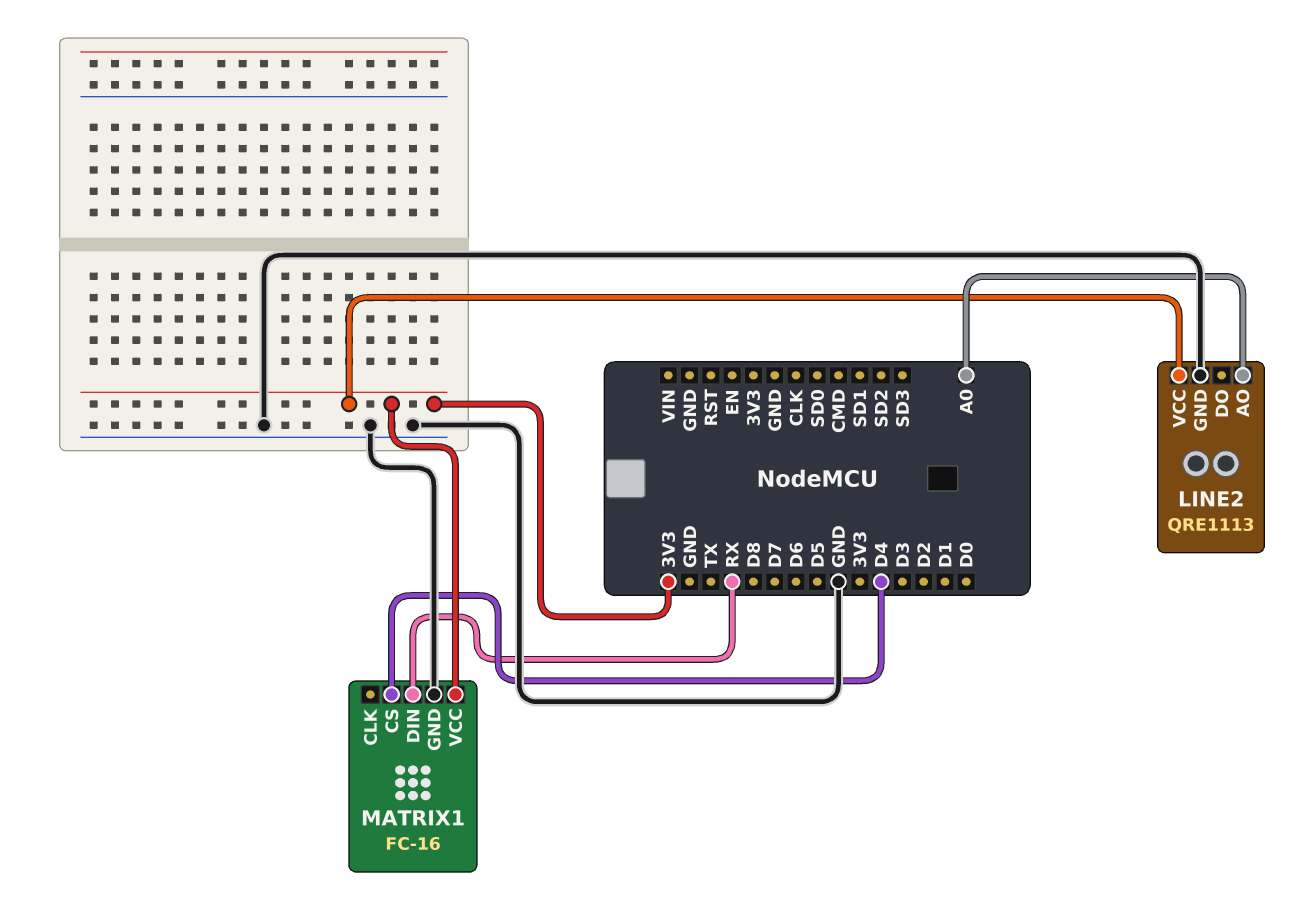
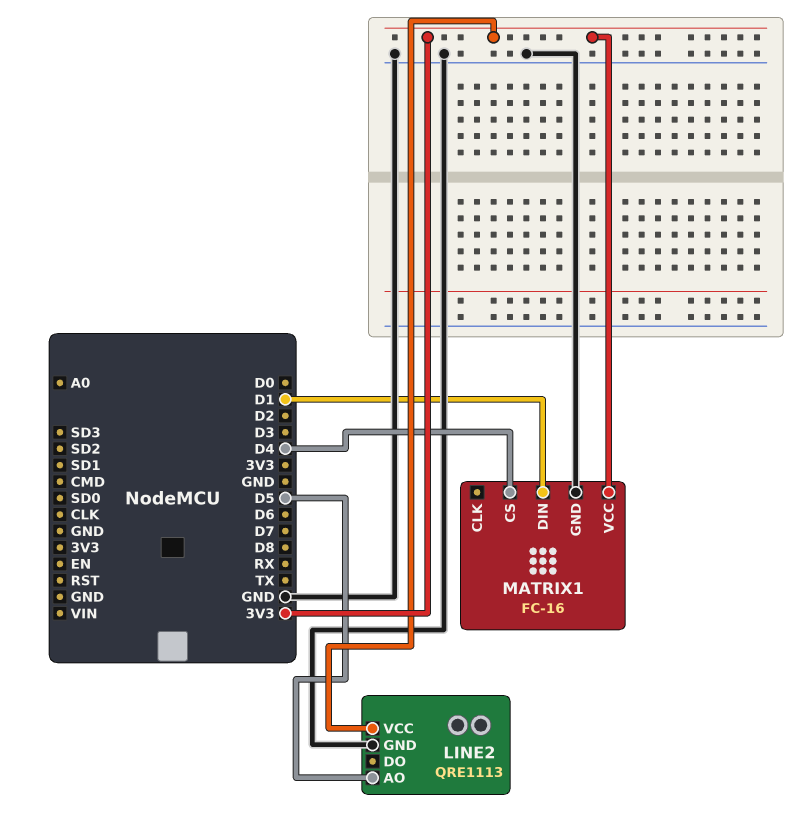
LINE2 pin AO: A0 -> D5
MATRIX1 pin DIN: RX -> D1

